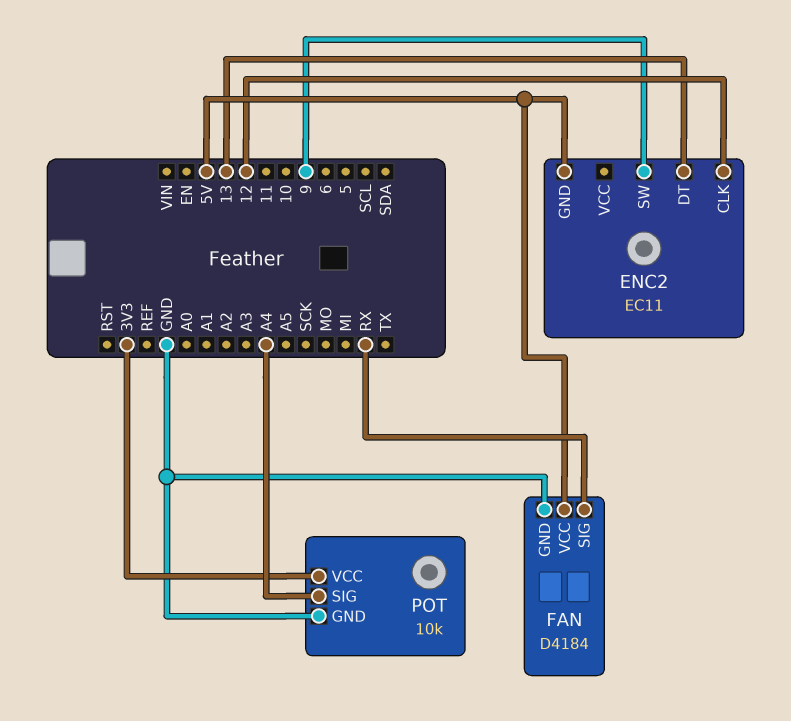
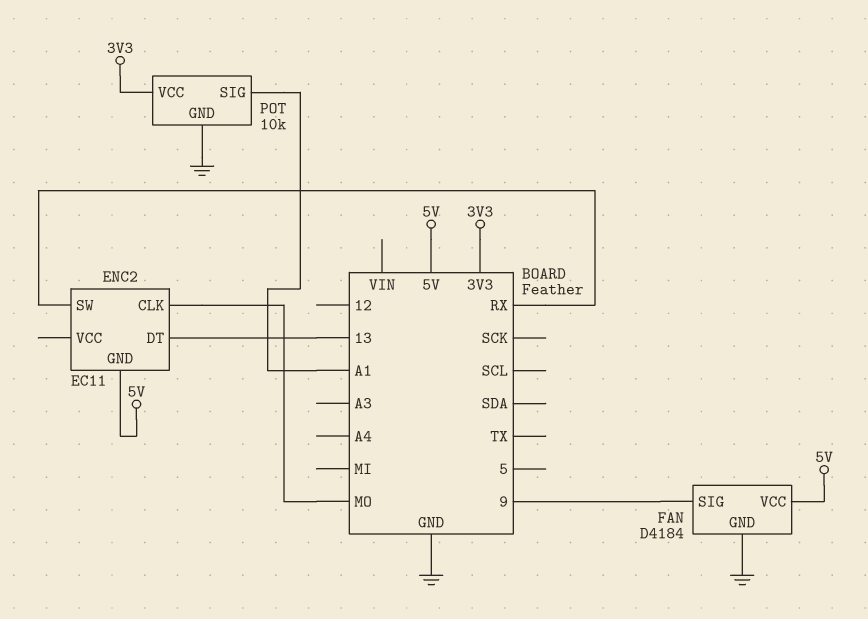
ENC2 pin CLK: 12 -> MO
ENC2 pin SW: 9 -> RX
FAN pin SIG: RX -> 9
POT pin SIG: A4 -> A1

